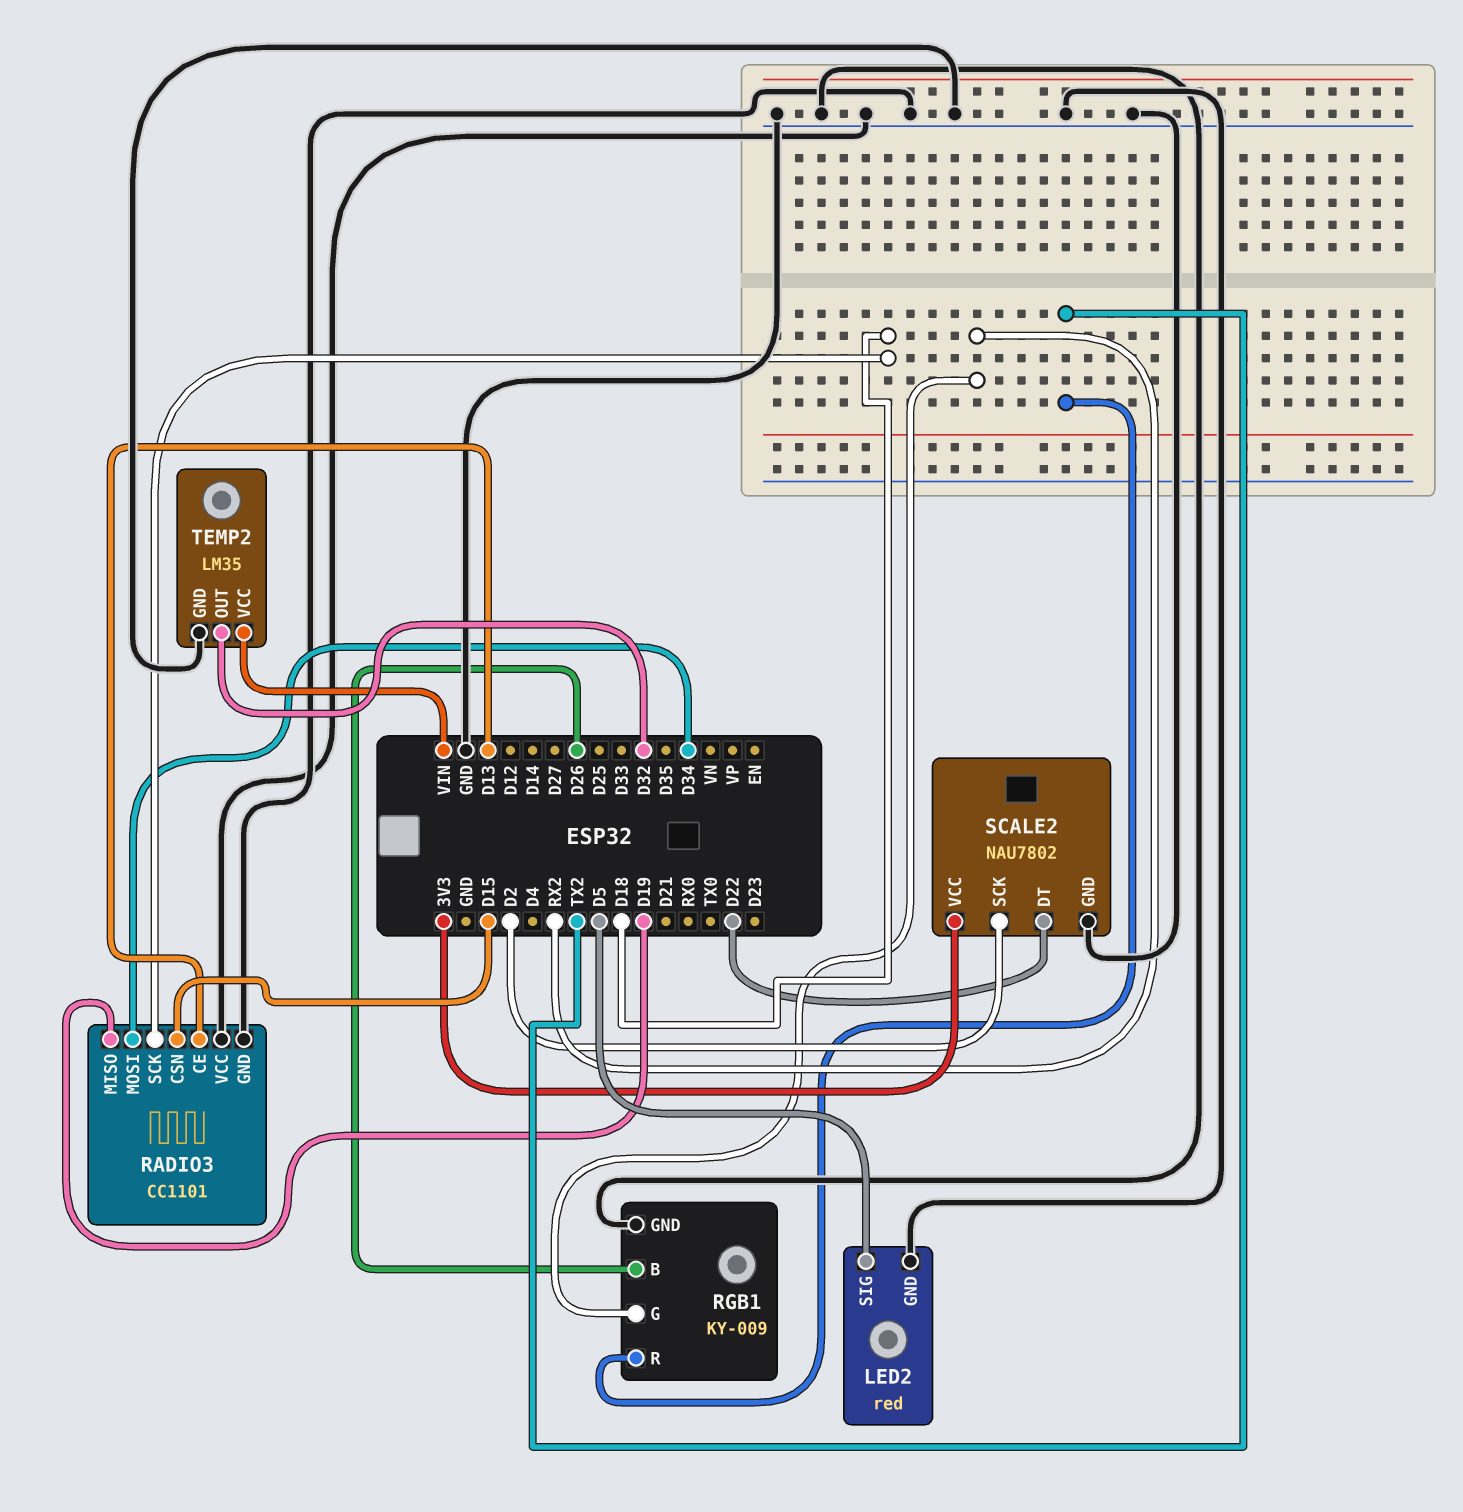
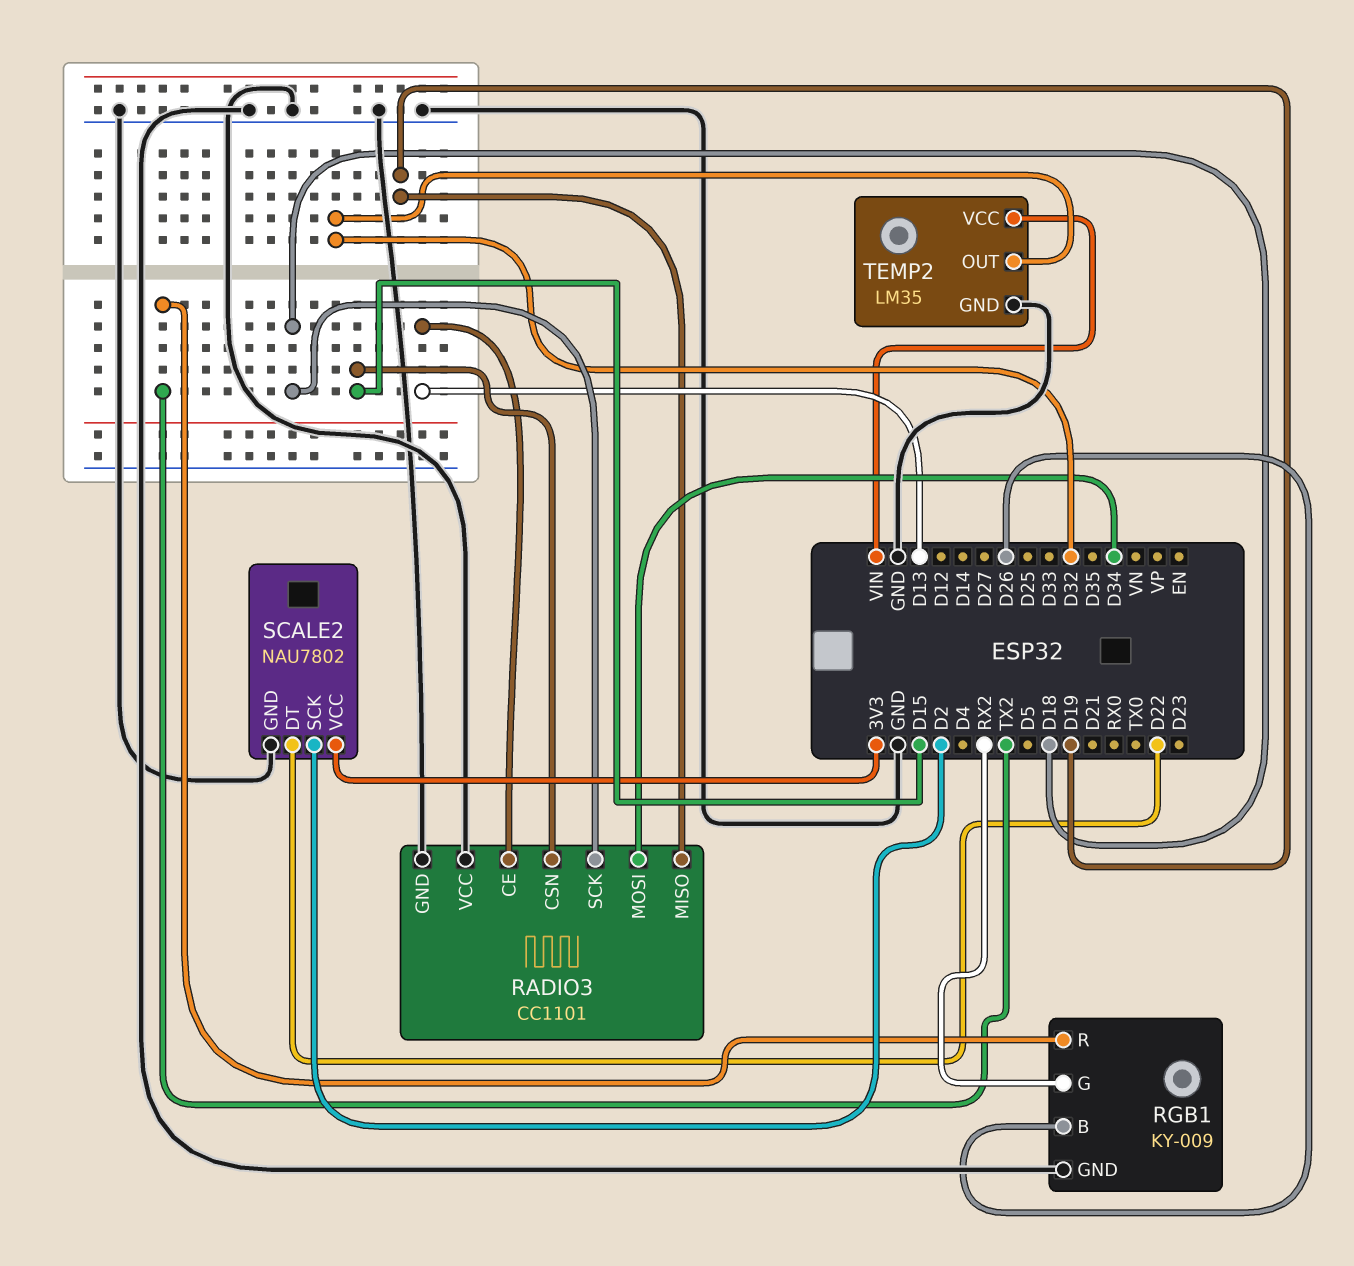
LED2: red -> none
LED2 pin GND: GND -> none
LED2 pin SIG: D5 -> none

